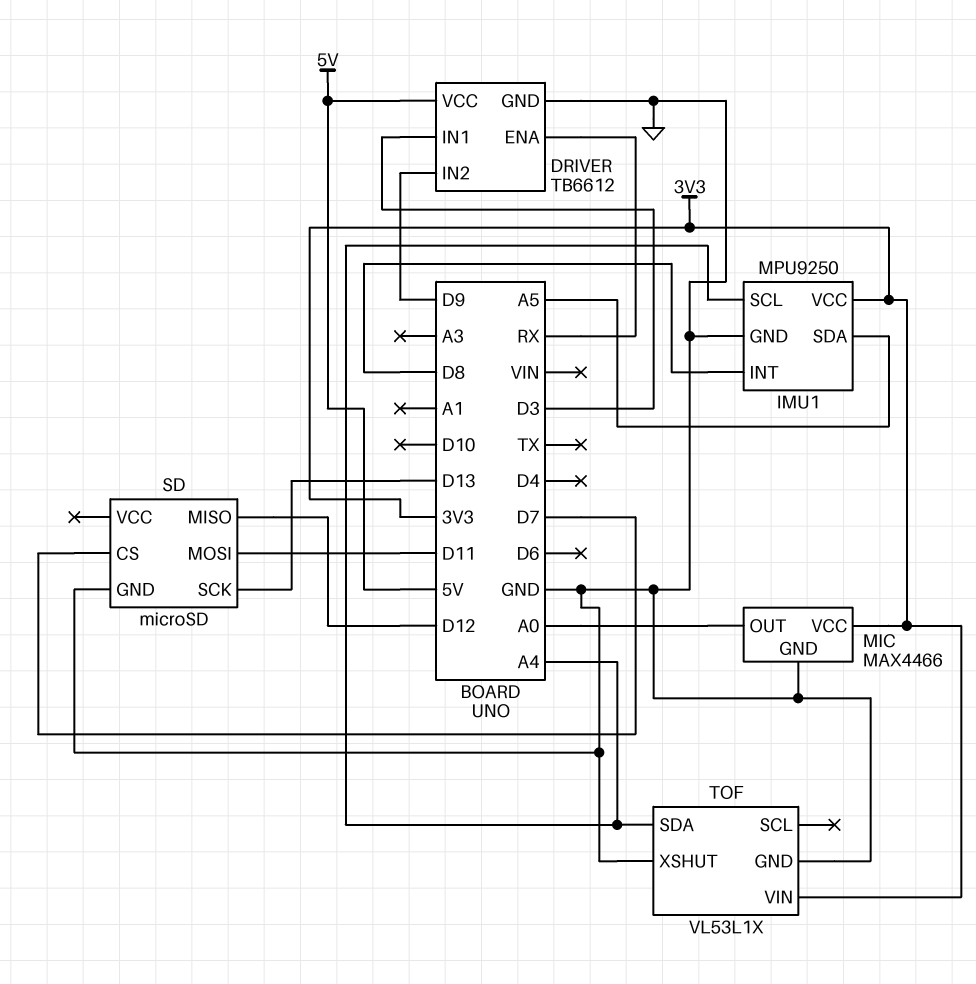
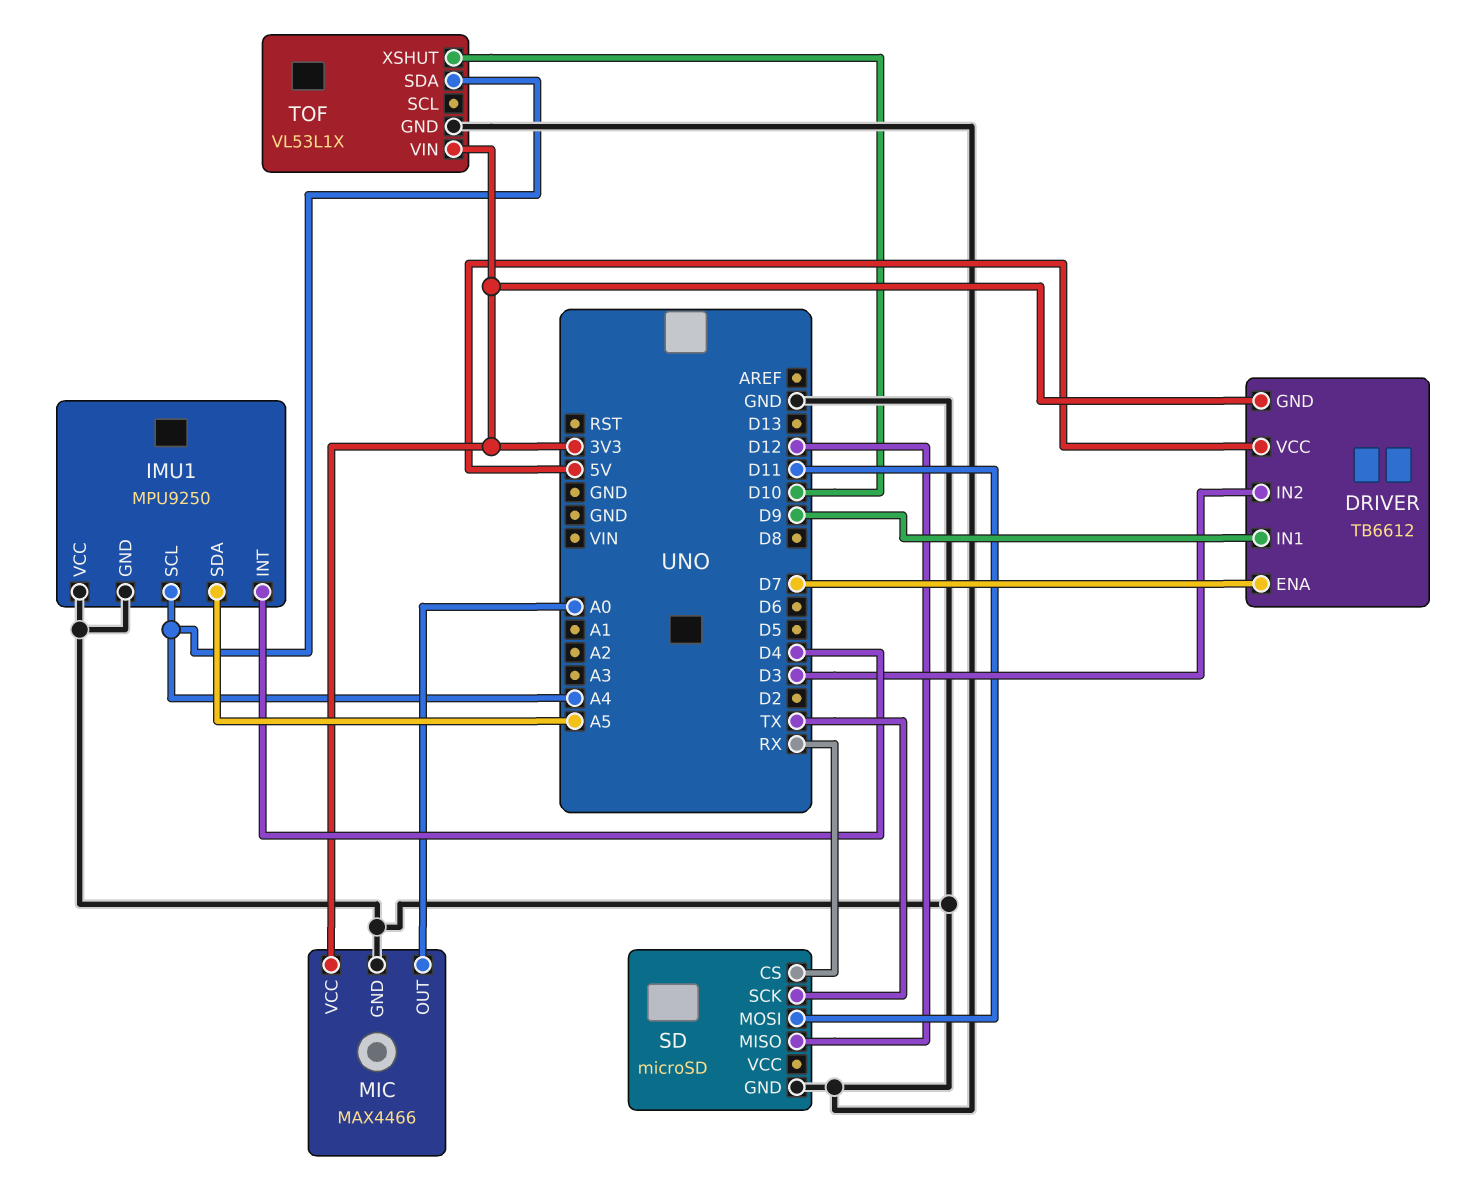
DRIVER pin ENA: RX -> D7
DRIVER pin GND: GND -> 3V3
DRIVER pin IN1: D3 -> D9
DRIVER pin IN2: D9 -> D3
IMU1 pin INT: D8 -> D4
IMU1 pin VCC: 3V3 -> GND
SD pin CS: D7 -> RX
SD pin SCK: D13 -> TX
TOF pin XSHUT: GND -> D10

